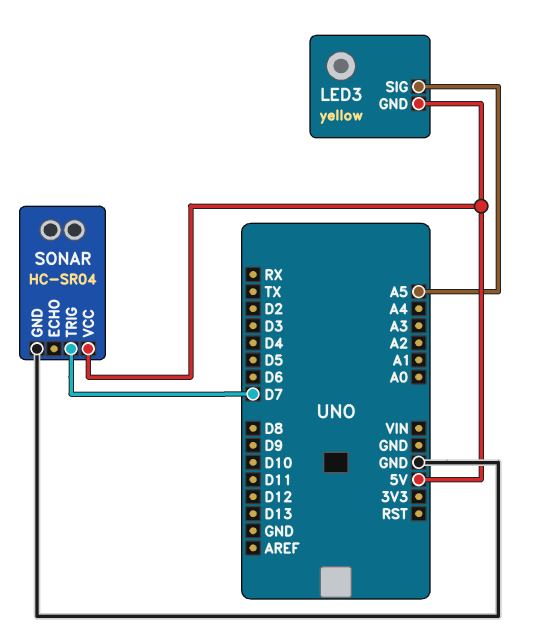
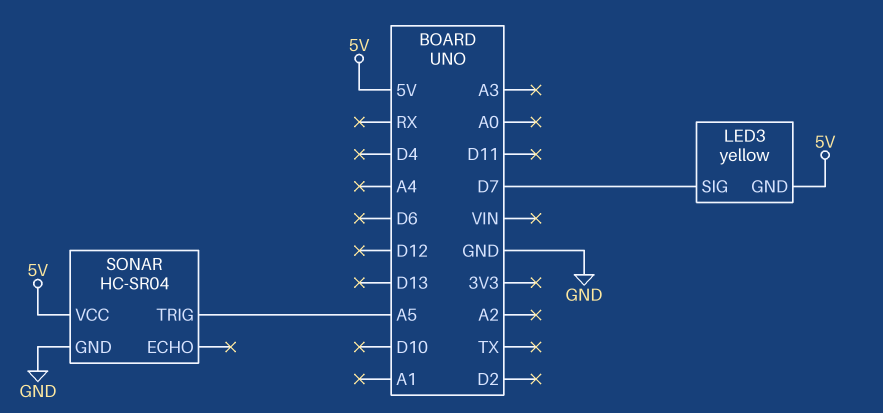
LED3 pin SIG: A5 -> D7
SONAR pin TRIG: D7 -> A5

